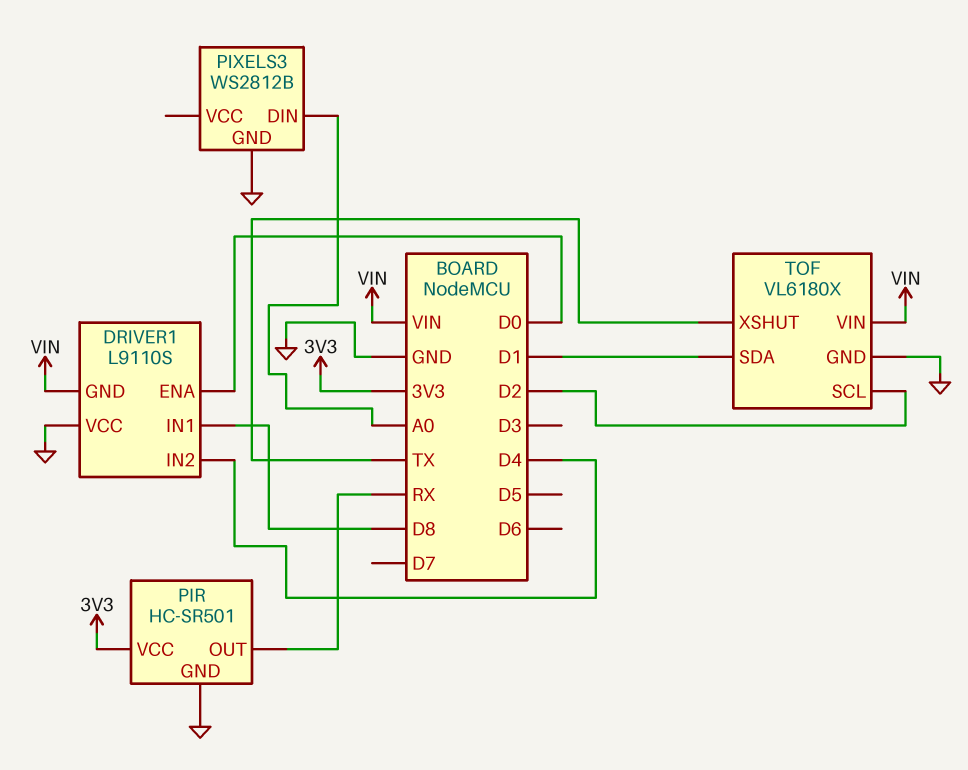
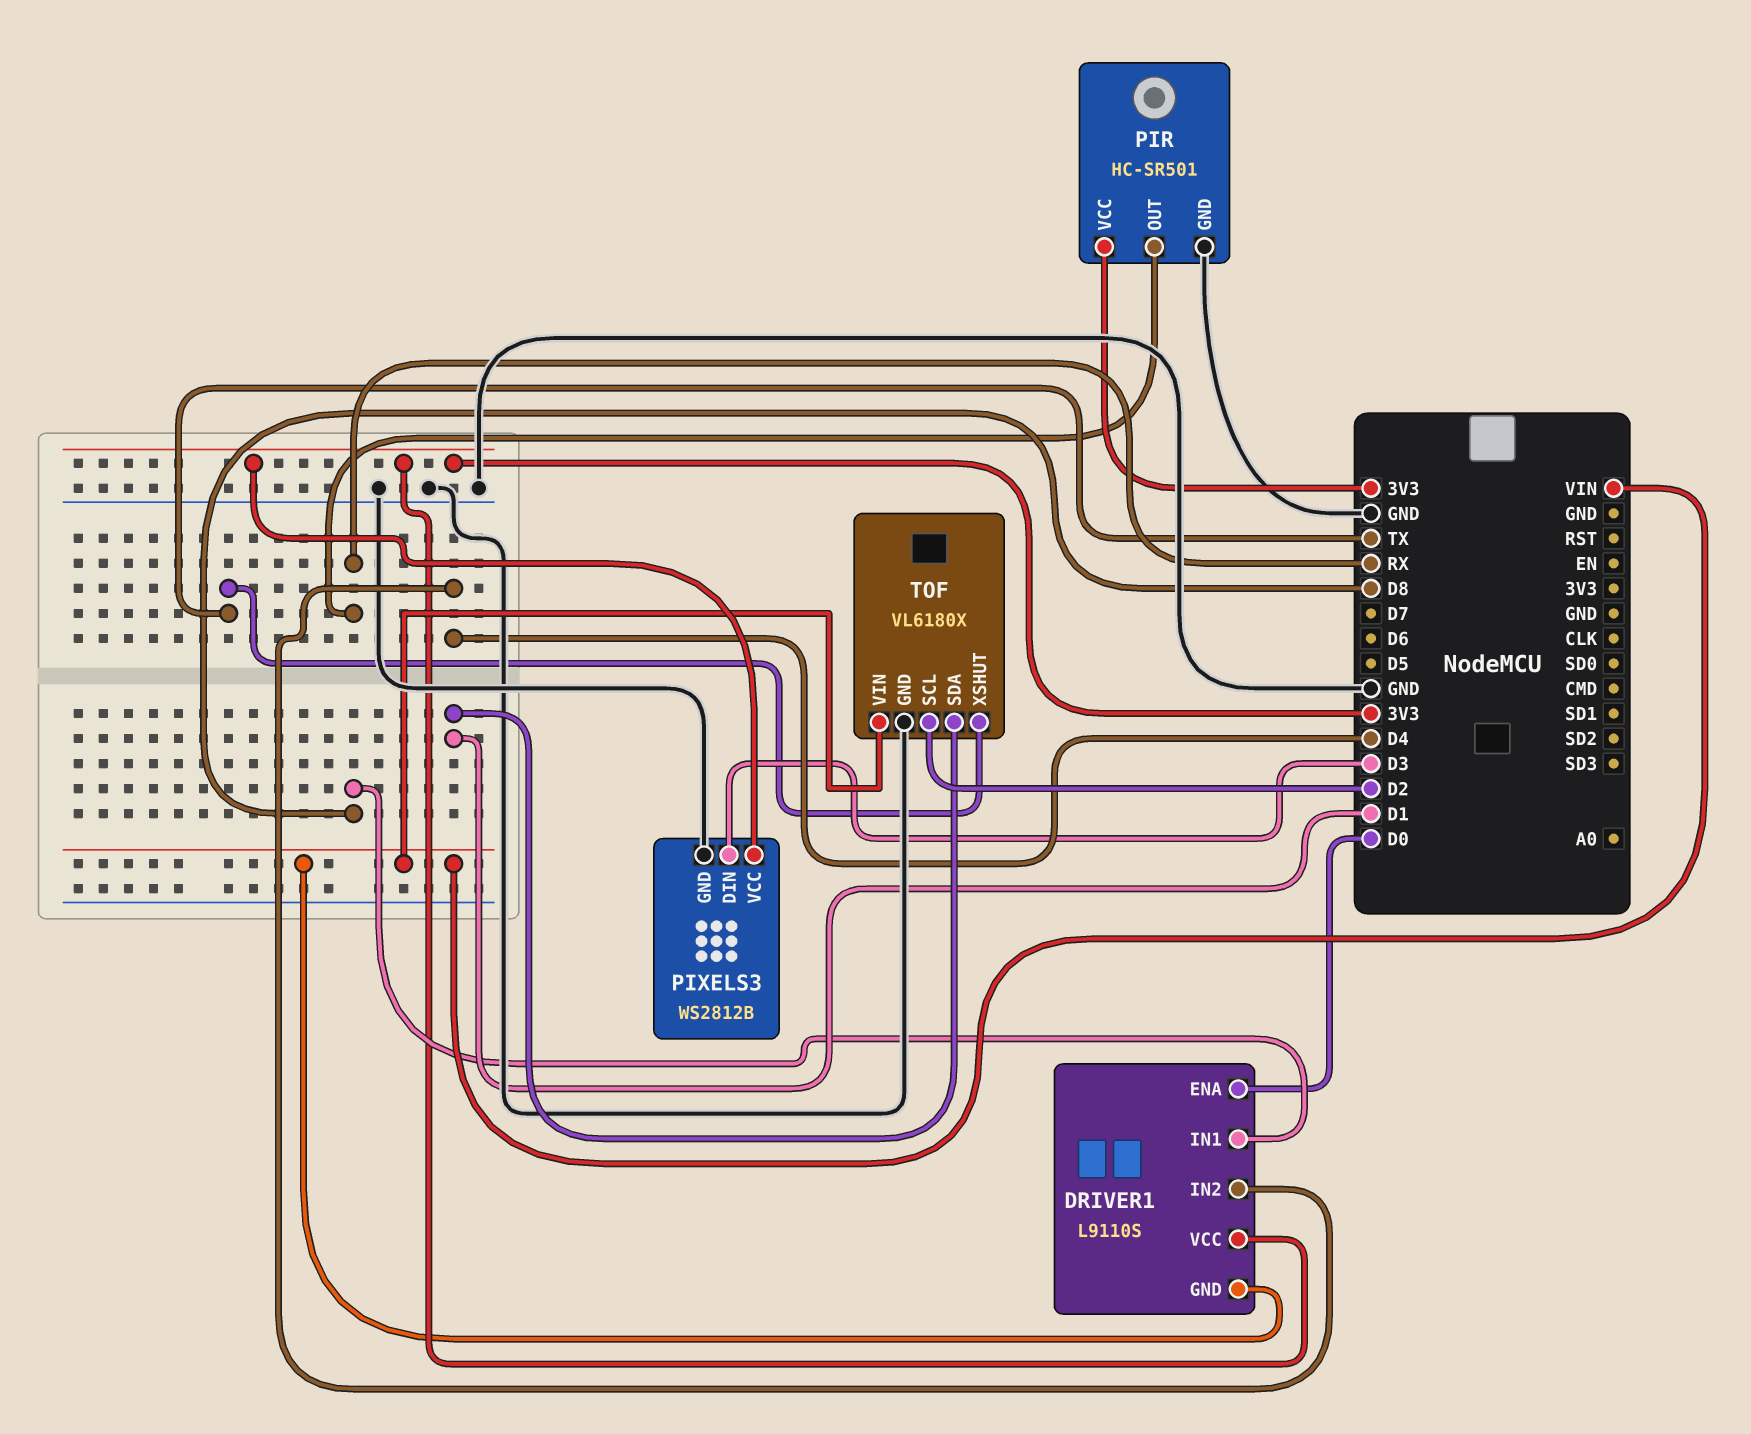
DRIVER1 pin VCC: GND -> 3V3
PIXELS3 pin DIN: A0 -> D3
PIXELS3 pin VCC: none -> 3V3

